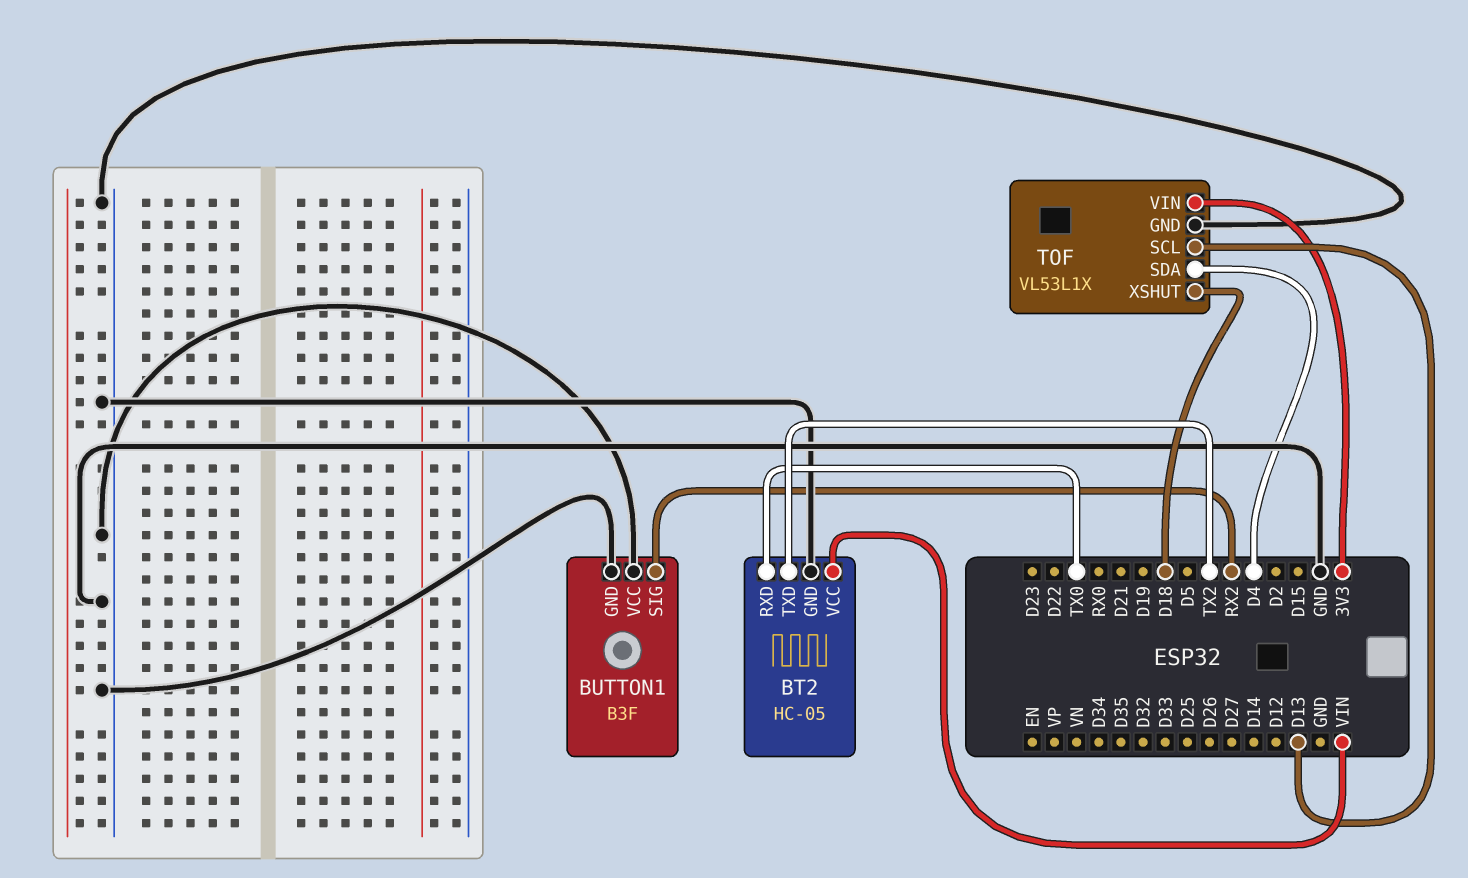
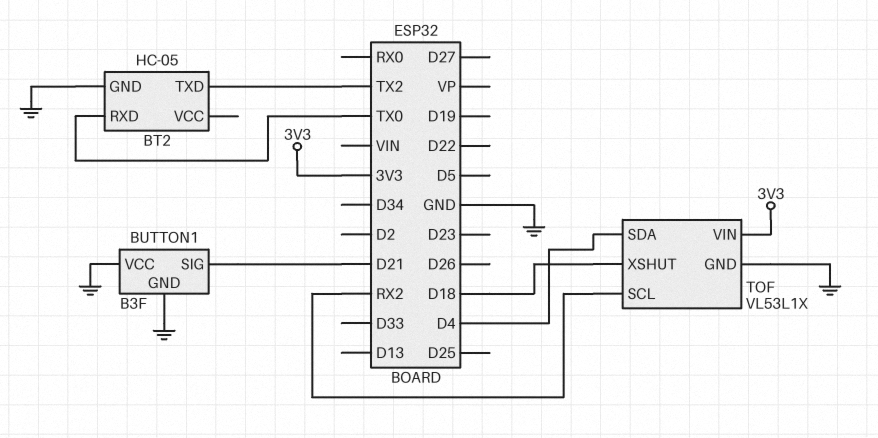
BT2 pin VCC: VIN -> none
BUTTON1 pin SIG: RX2 -> D21
TOF pin SCL: D13 -> RX2

